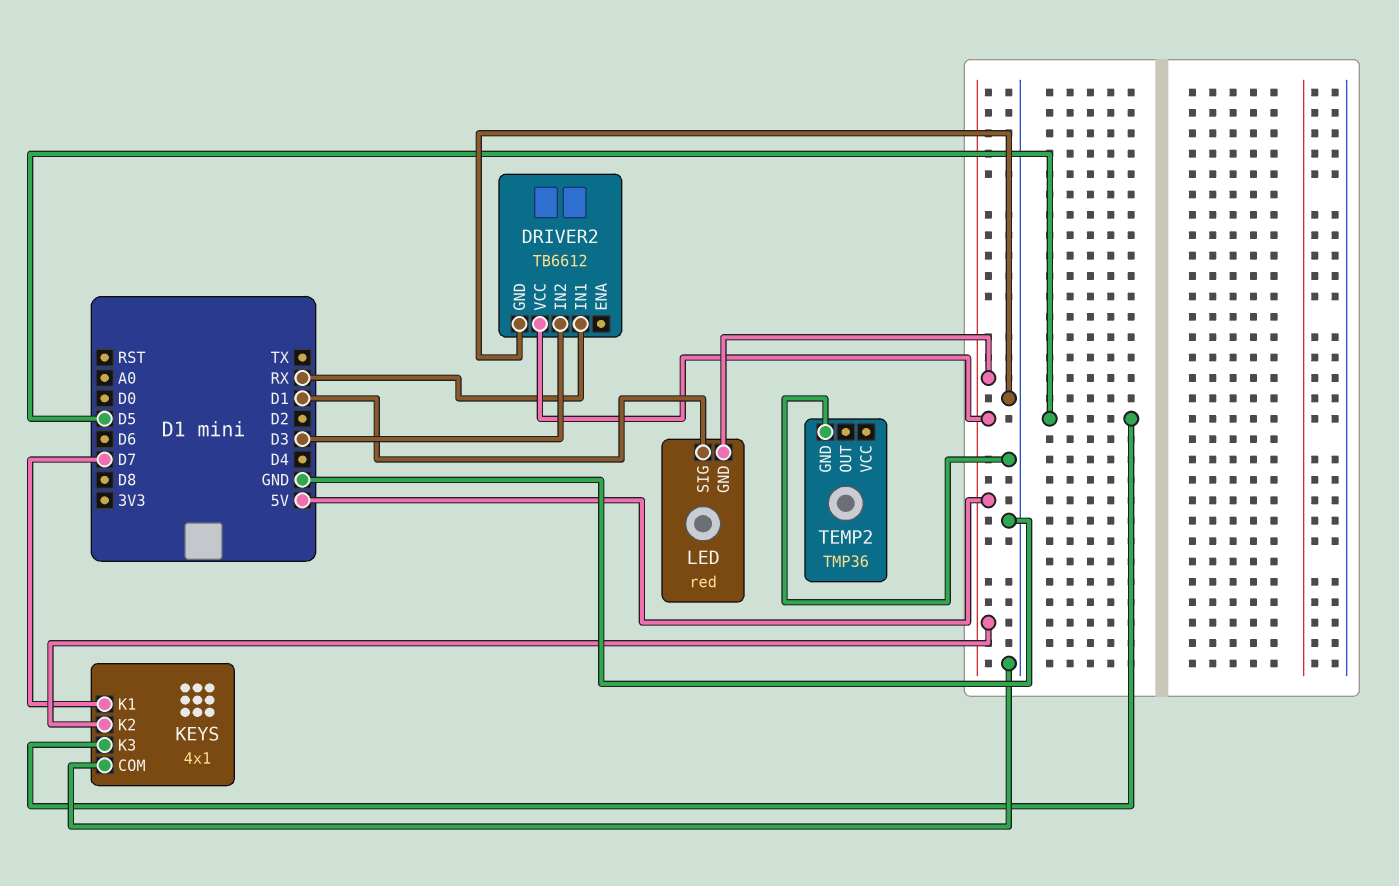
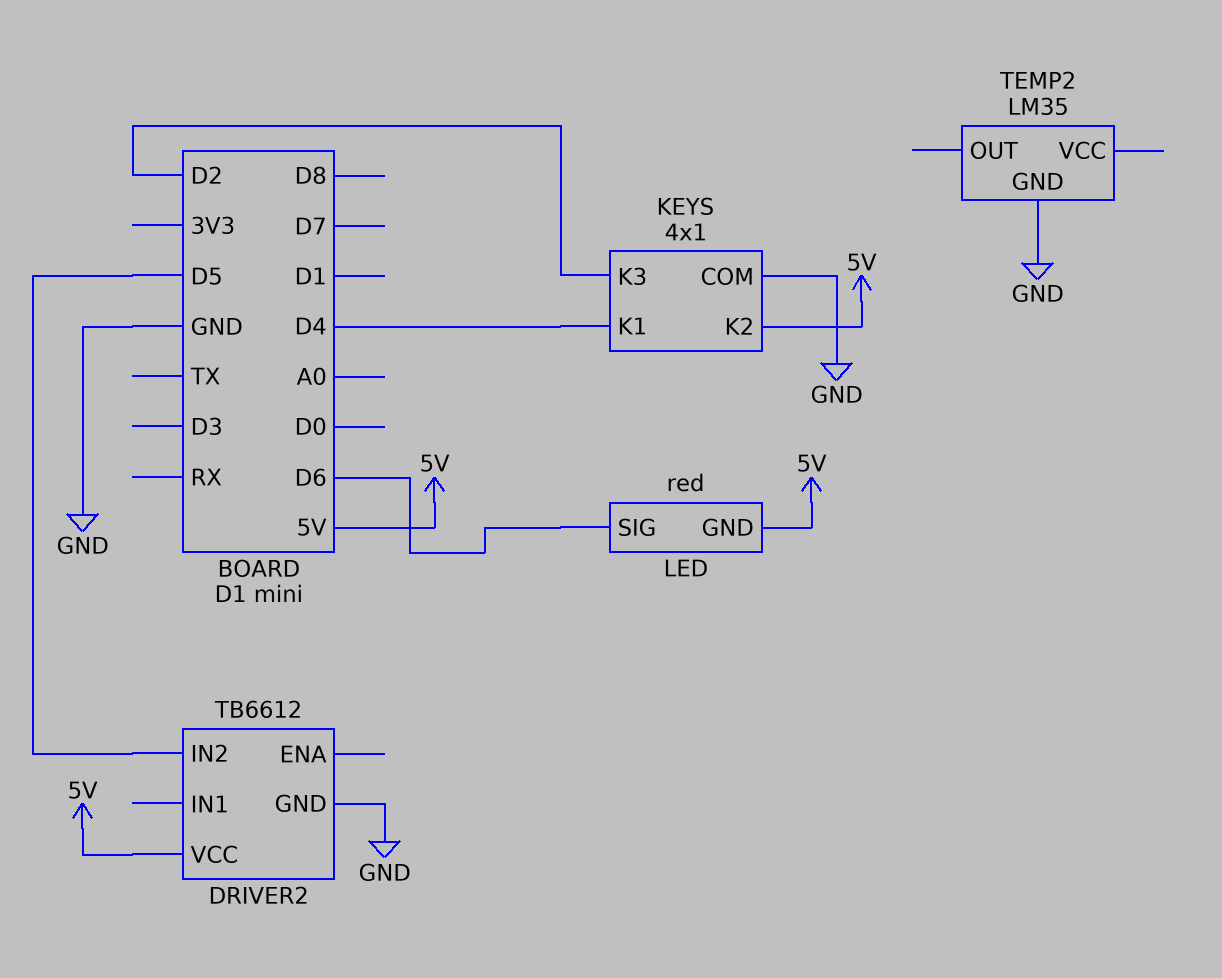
DRIVER2 pin IN1: RX -> none
DRIVER2 pin IN2: D3 -> D5
KEYS pin K1: D7 -> D4
KEYS pin K3: D5 -> D2
LED pin SIG: D1 -> D6
TEMP2: TMP36 -> LM35

